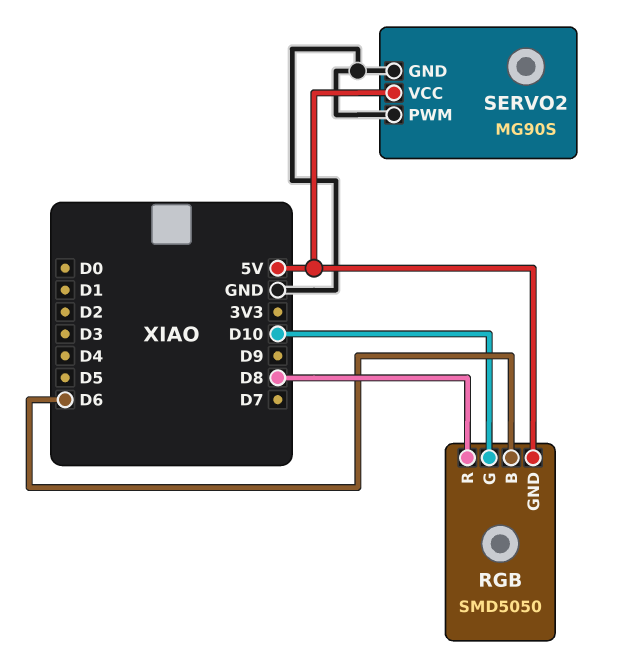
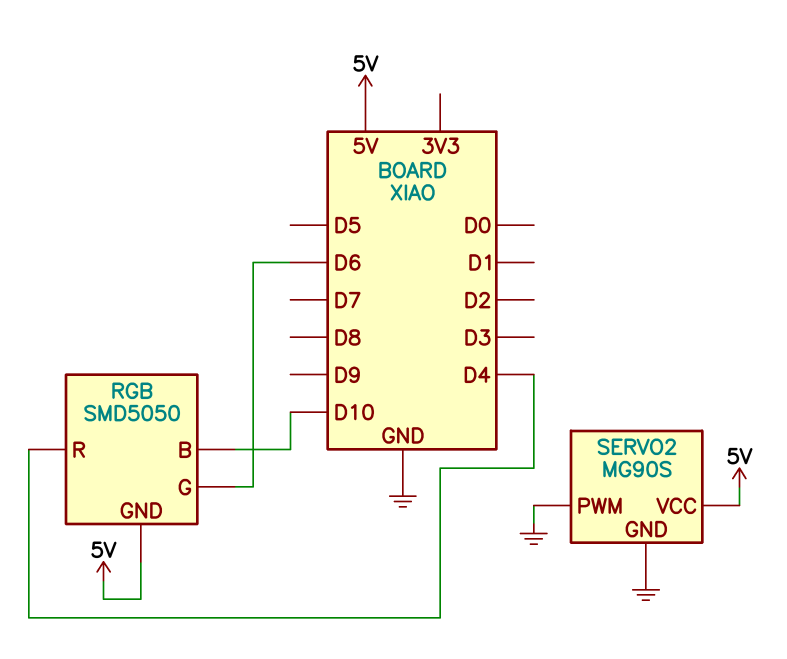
RGB pin B: D6 -> D10
RGB pin G: D10 -> D6
RGB pin R: D8 -> D4

